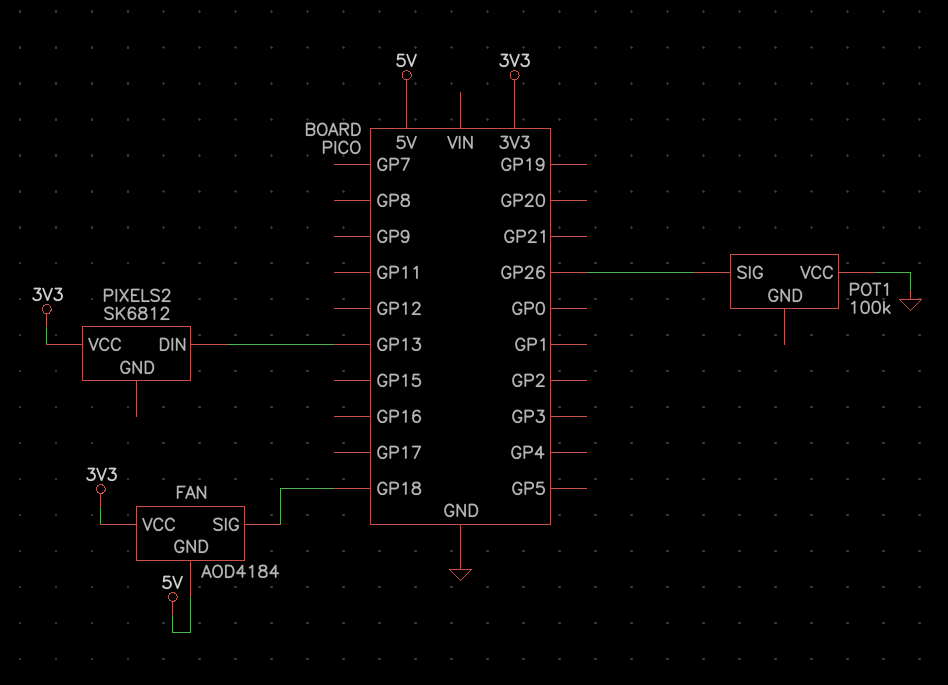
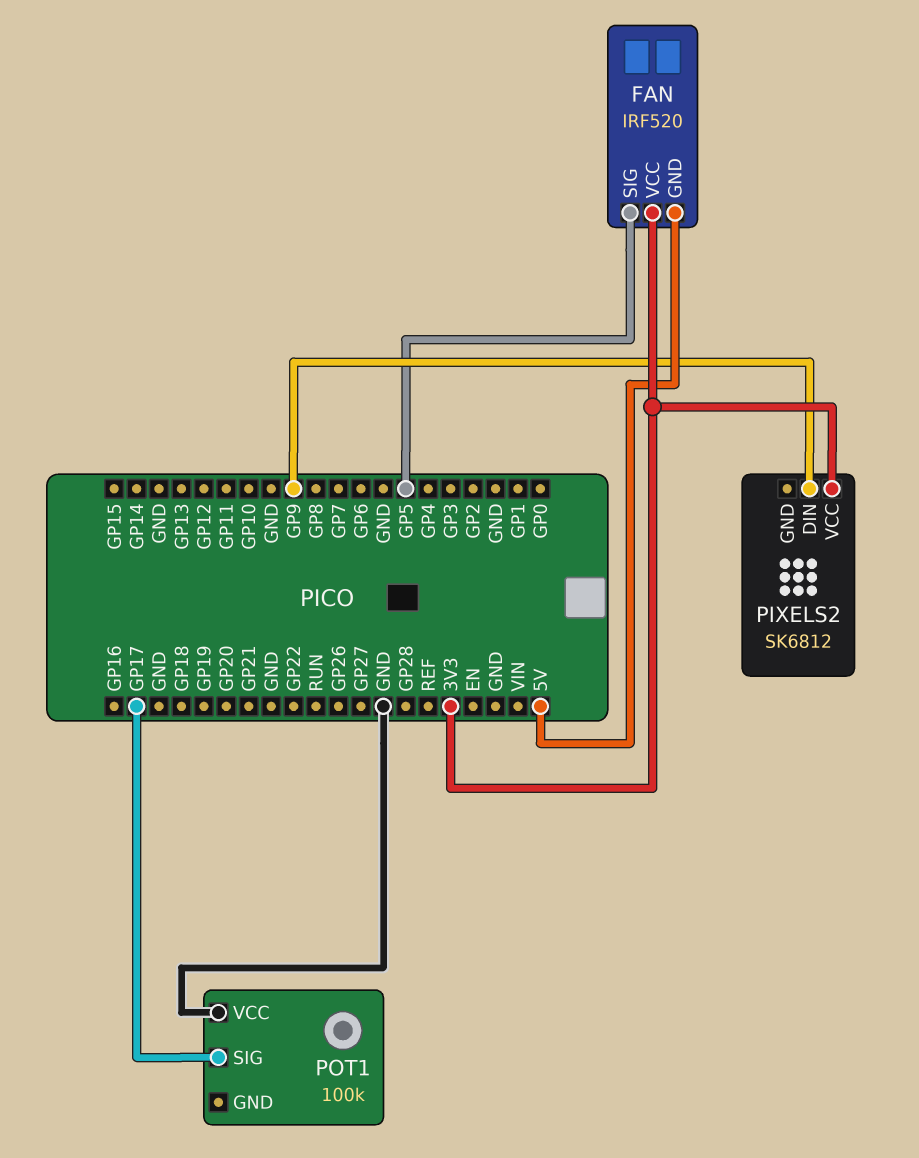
FAN: AOD4184 -> IRF520
FAN pin SIG: GP18 -> GP5
PIXELS2 pin DIN: GP13 -> GP9
POT1 pin SIG: GP26 -> GP17

